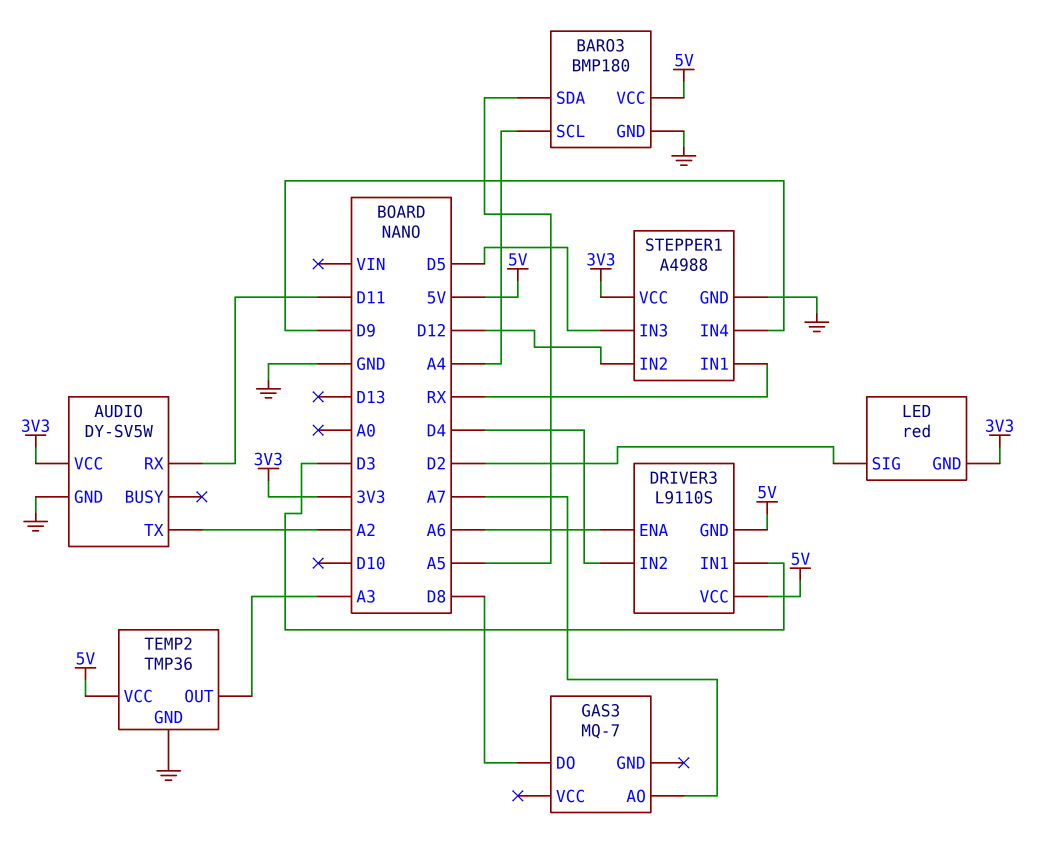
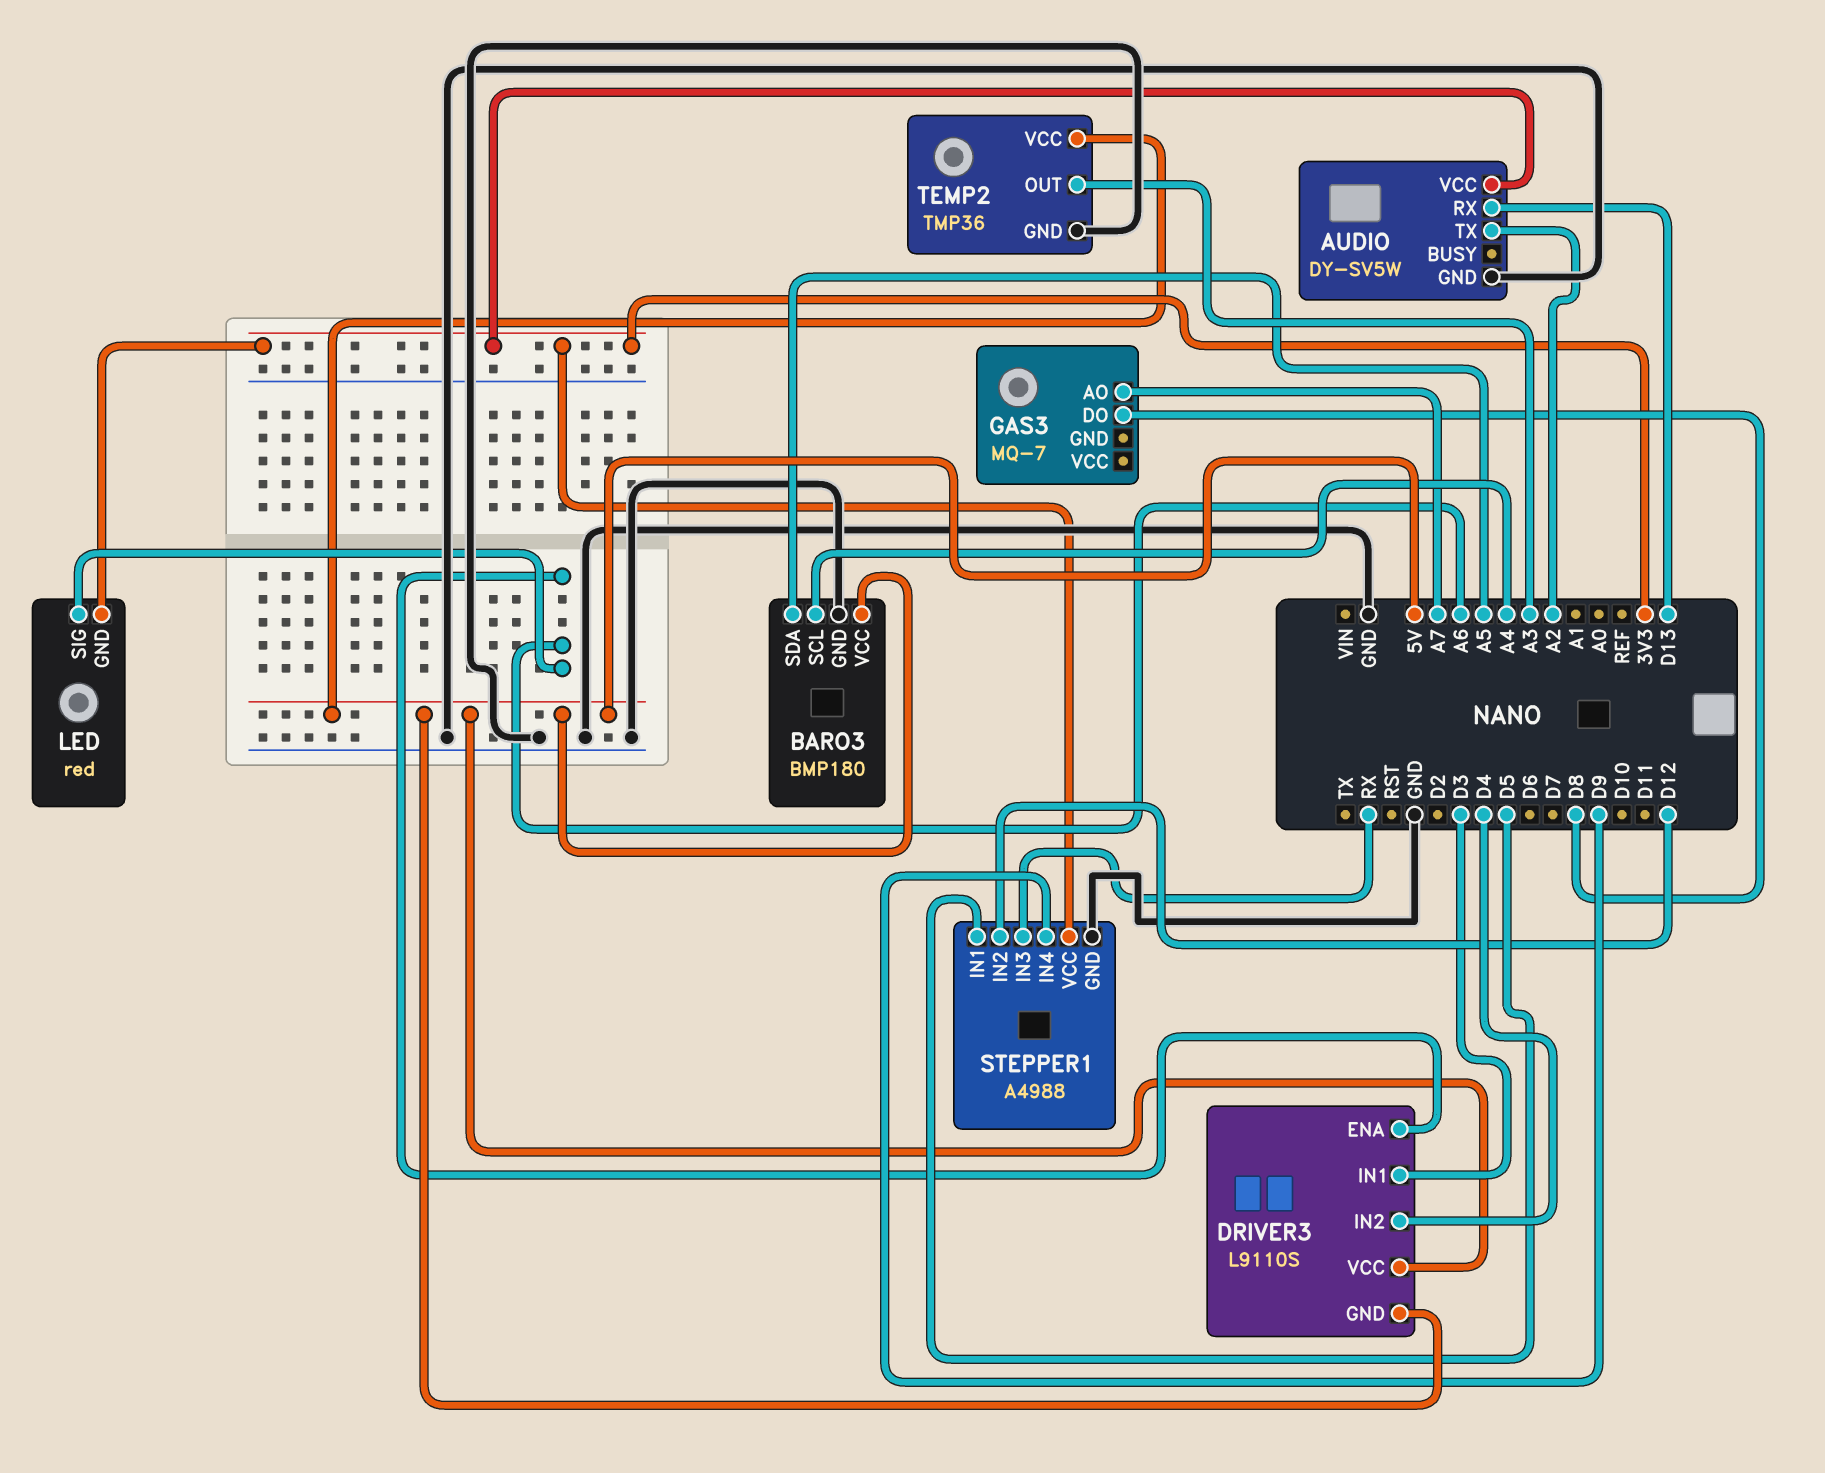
AUDIO pin RX: D11 -> D13
LED pin SIG: D2 -> A6
STEPPER1 pin IN1: RX -> D5
STEPPER1 pin IN3: D5 -> RX

